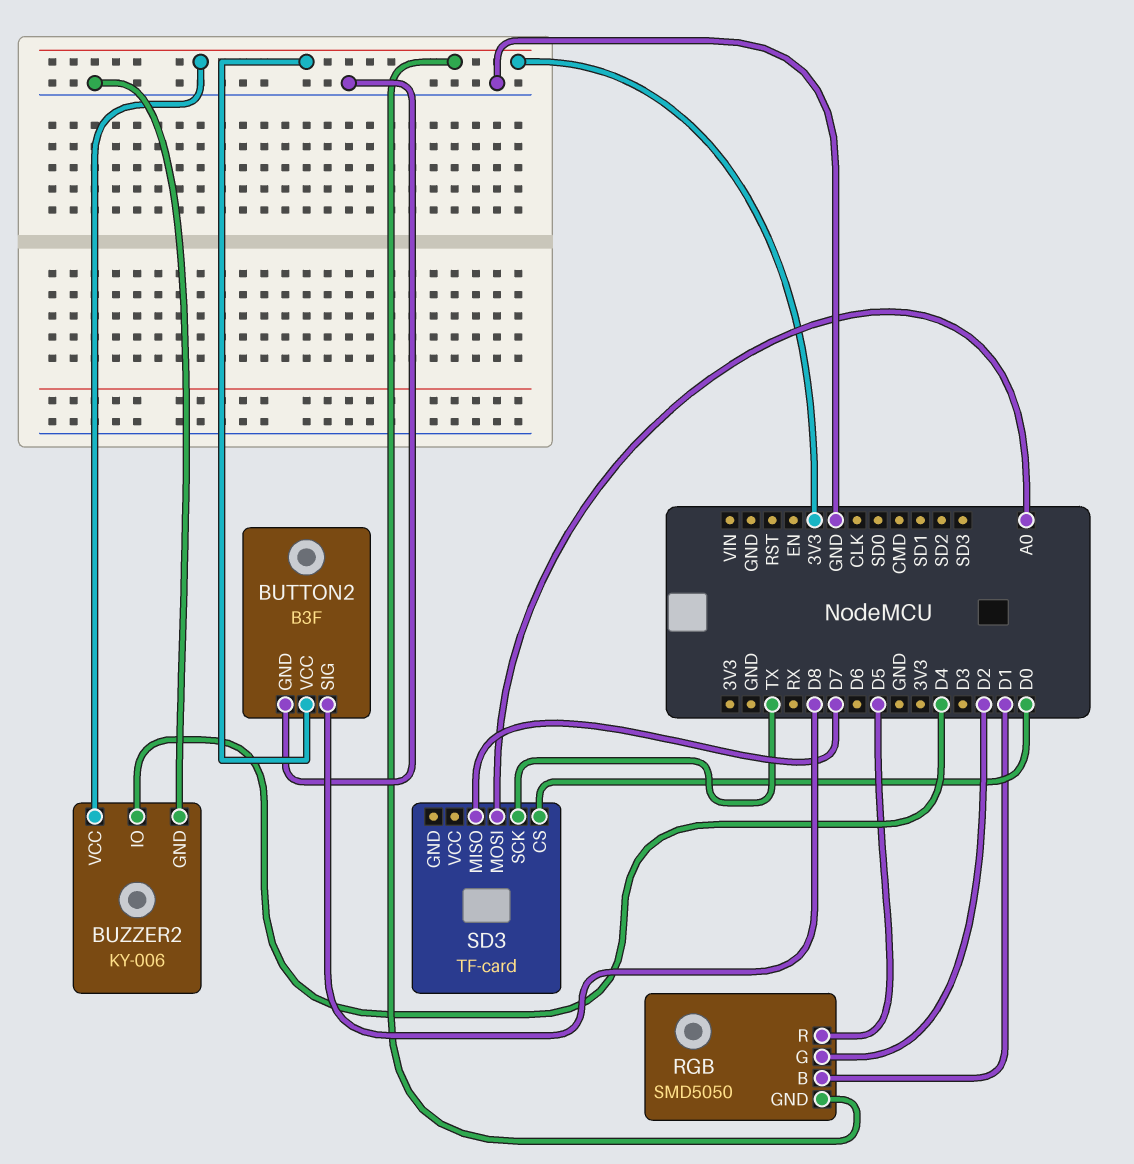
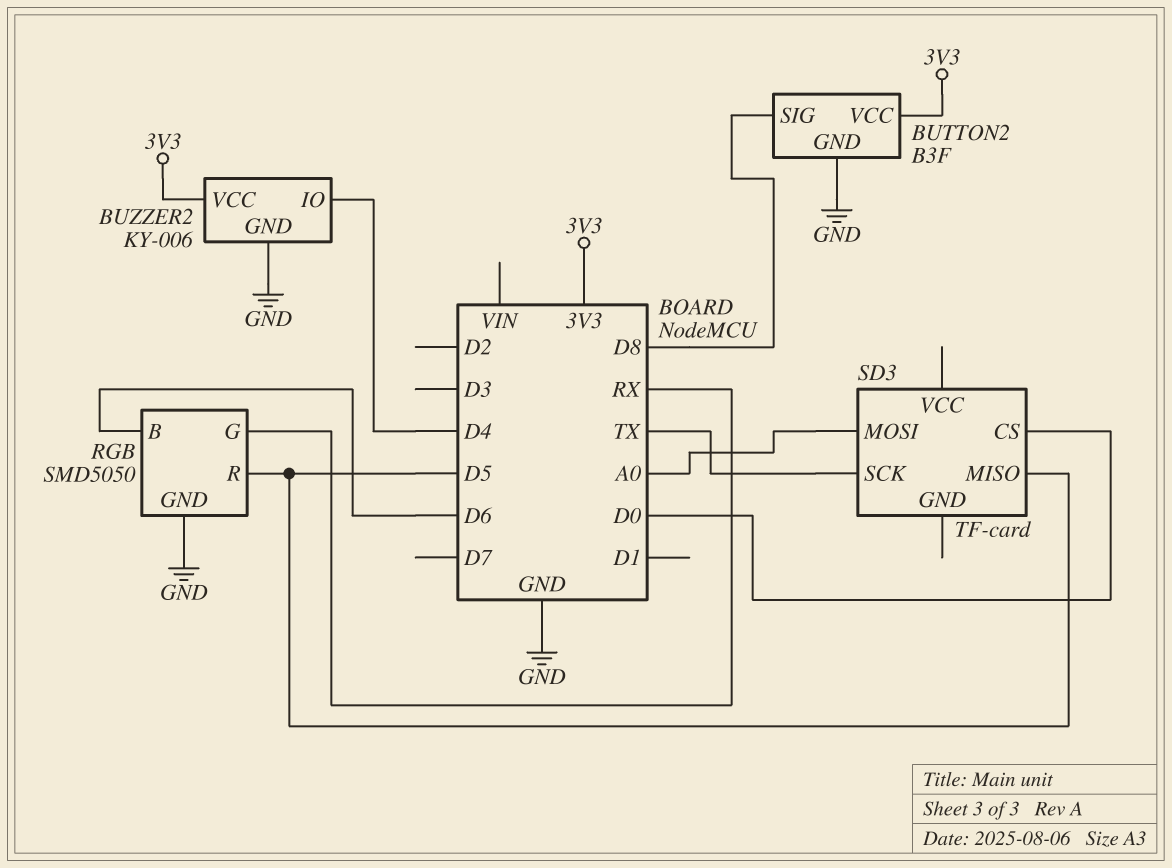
RGB pin B: D1 -> D6
RGB pin G: D2 -> RX
RGB pin GND: 3V3 -> GND
SD3 pin MISO: D7 -> D5

